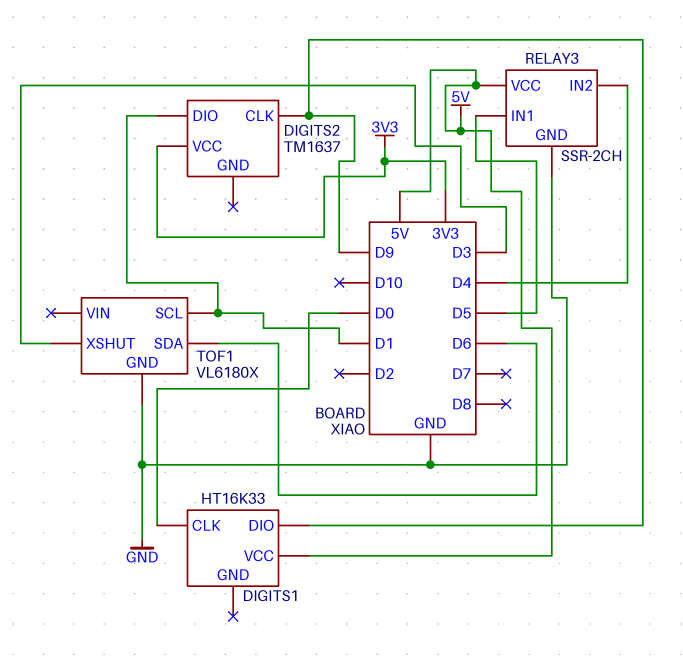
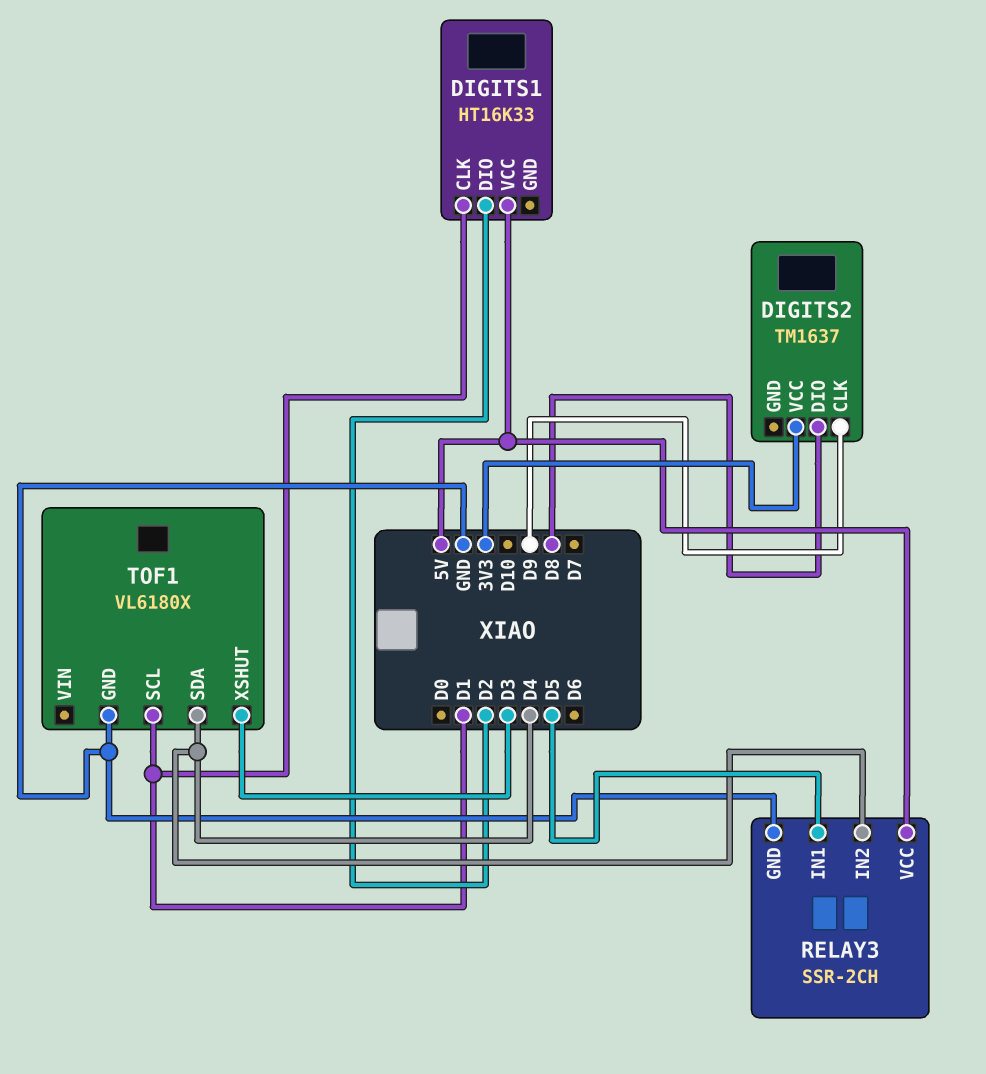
DIGITS1 pin CLK: D0 -> D1
DIGITS1 pin DIO: D9 -> D2
DIGITS2 pin DIO: D1 -> D8
TOF1 pin SDA: D6 -> D4

